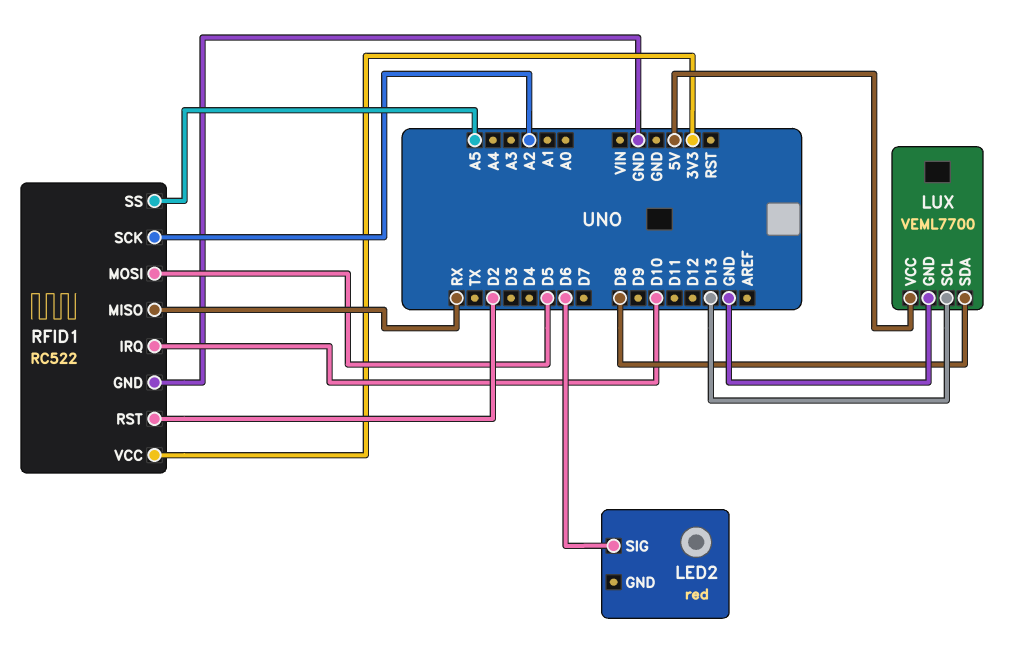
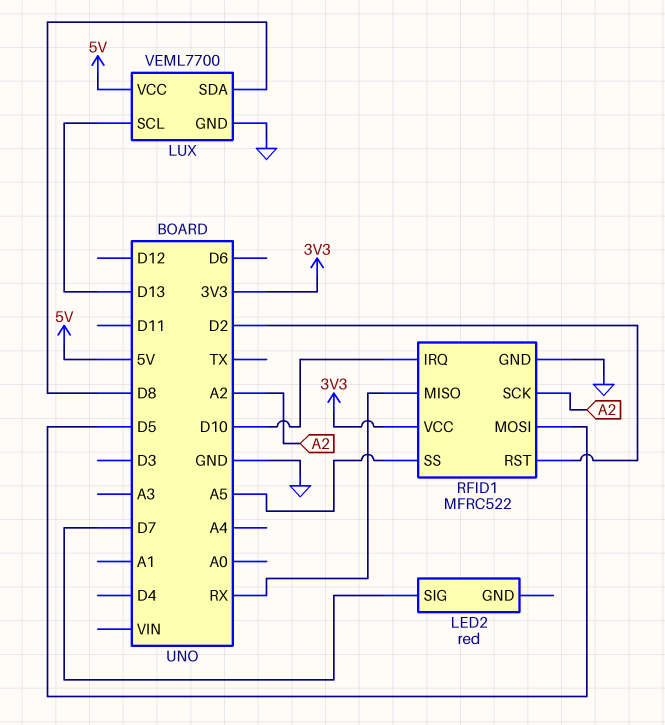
LED2 pin SIG: D6 -> D7
RFID1: RC522 -> MFRC522

